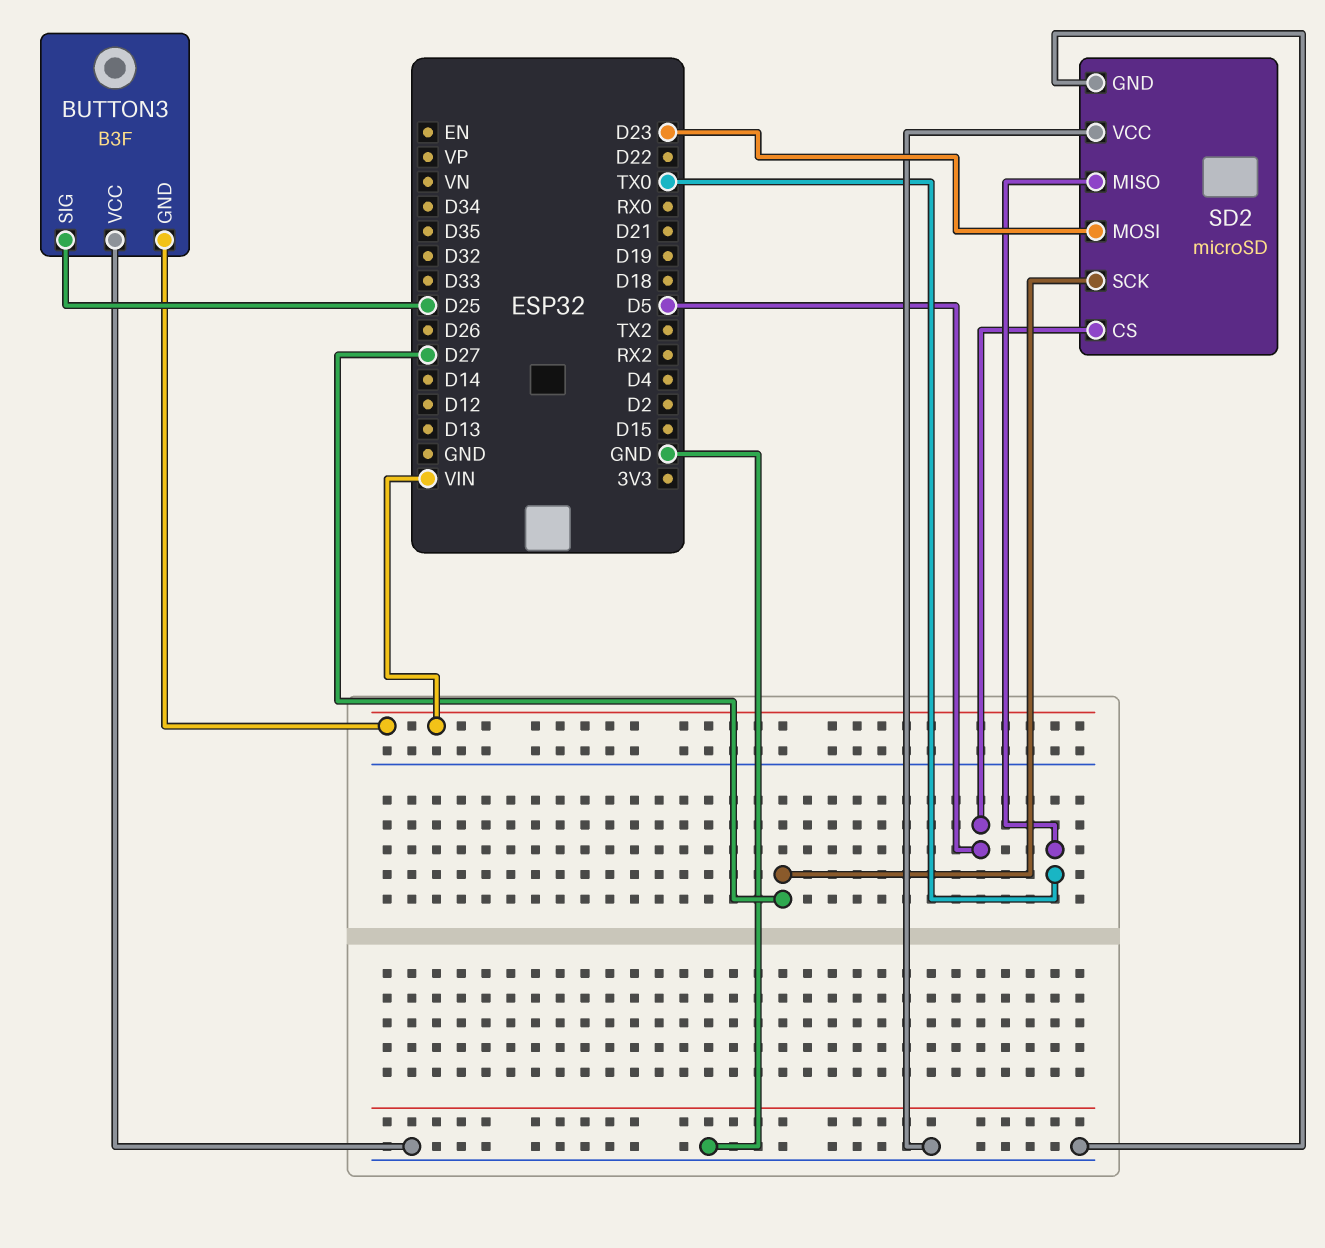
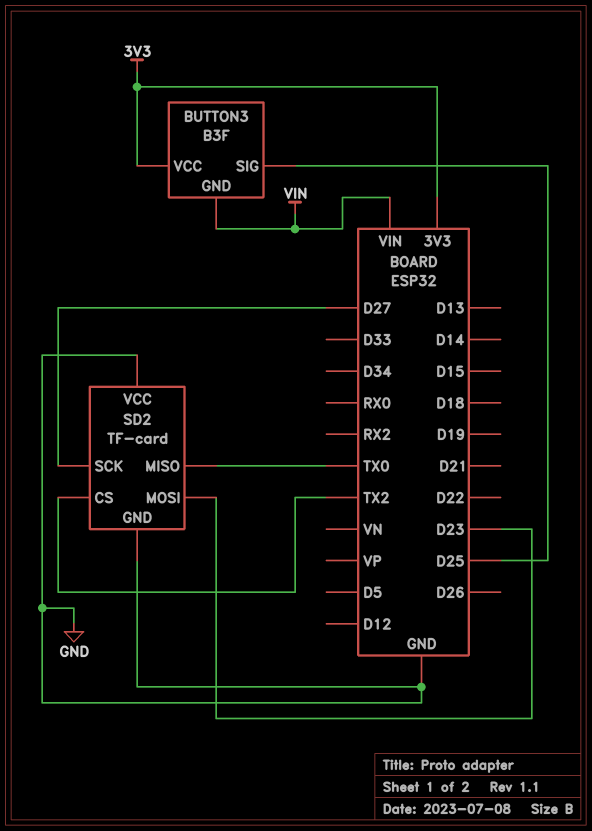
BUTTON3 pin VCC: GND -> 3V3
SD2: microSD -> TF-card
SD2 pin CS: D5 -> TX2

